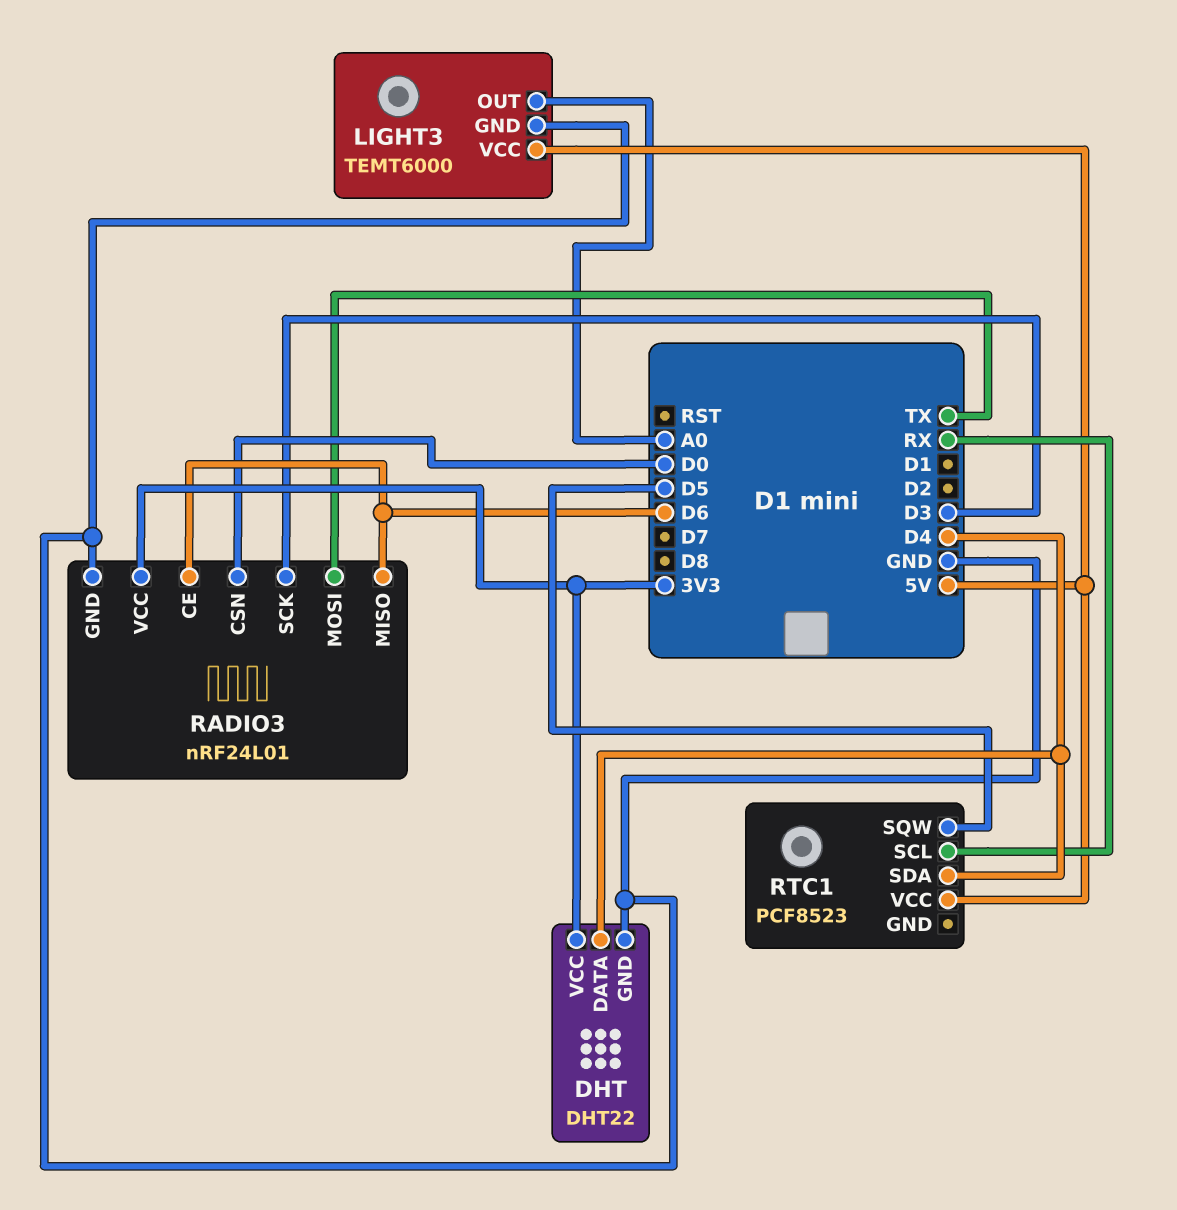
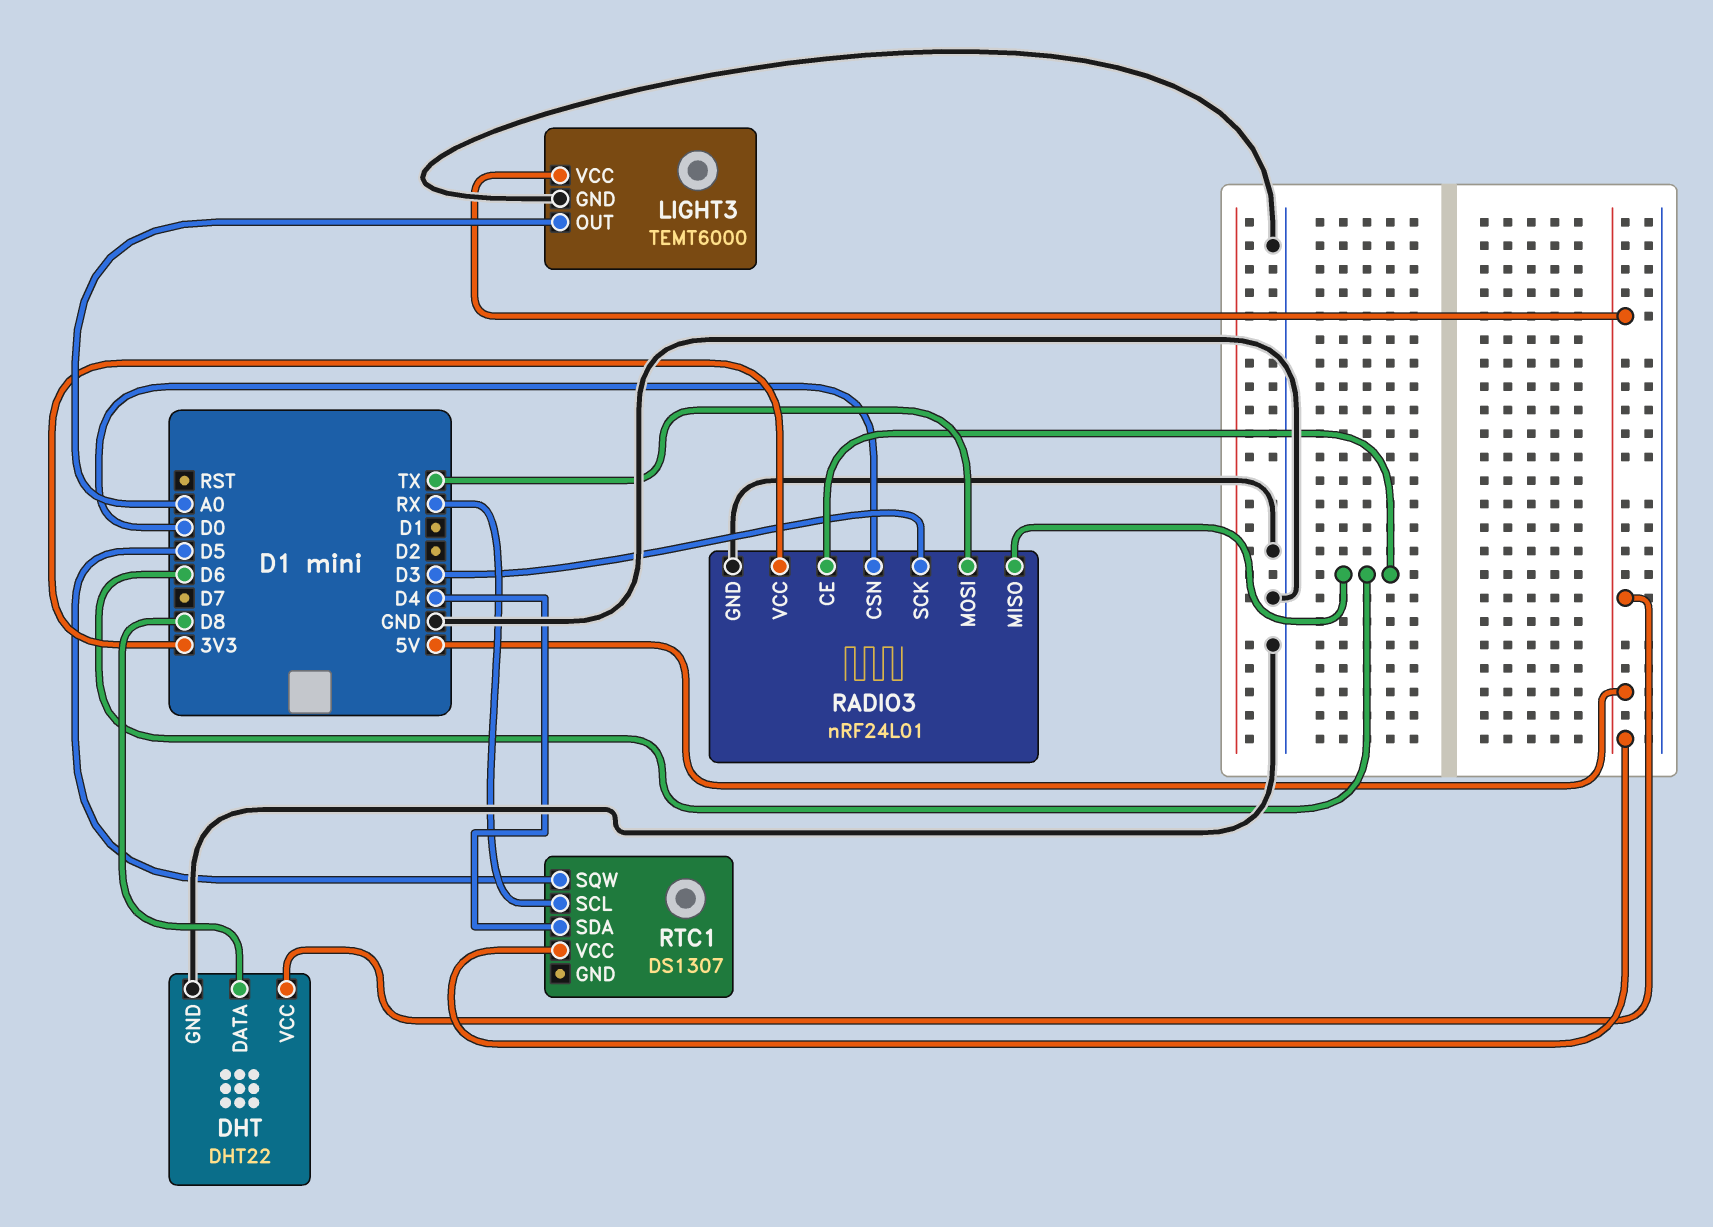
DHT pin DATA: D4 -> D8
DHT pin VCC: 3V3 -> 5V
RTC1: PCF8523 -> DS1307

